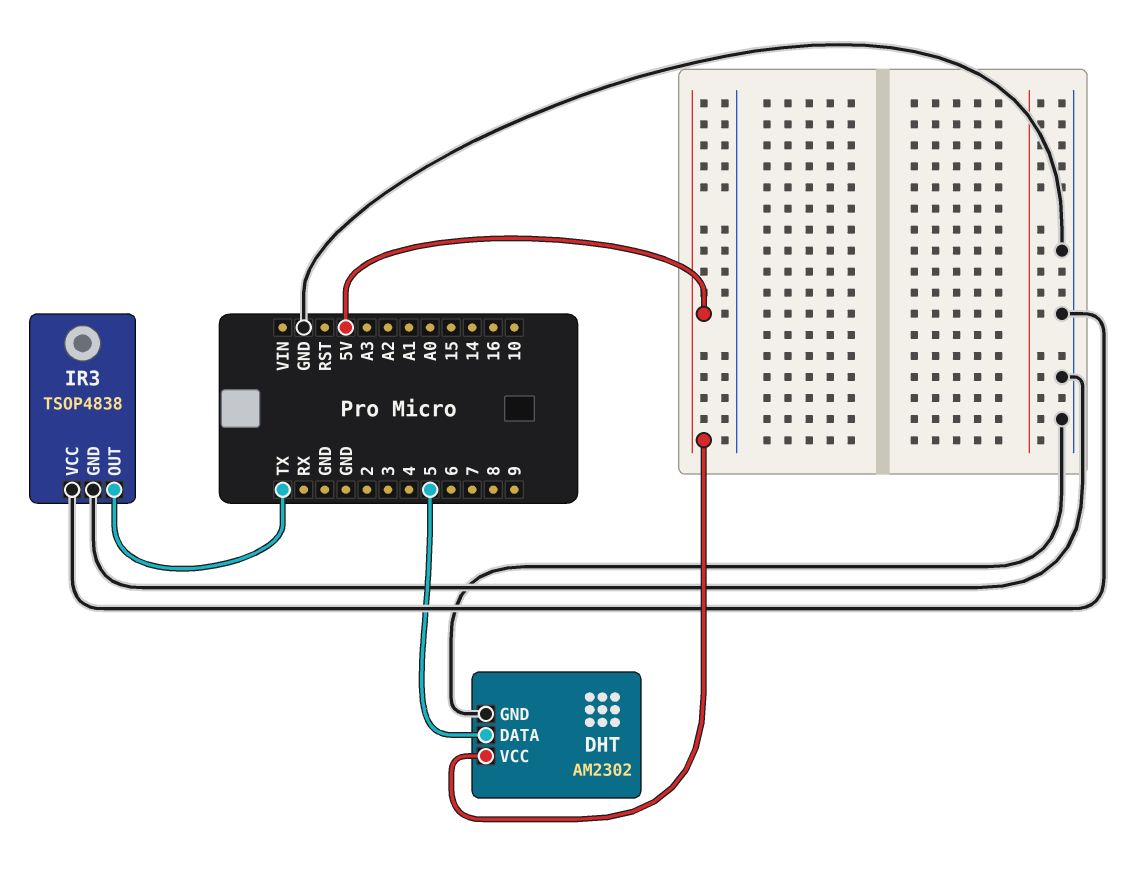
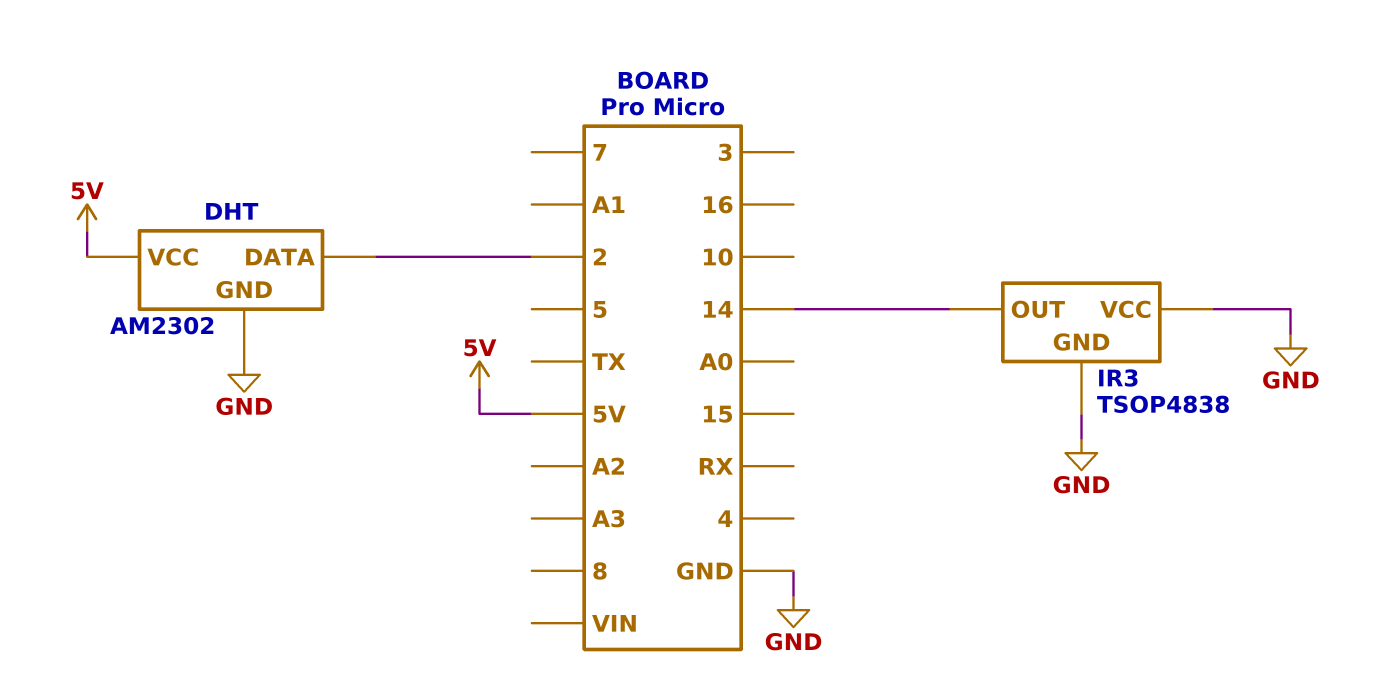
DHT pin DATA: 5 -> 2
IR3 pin OUT: TX -> 14

